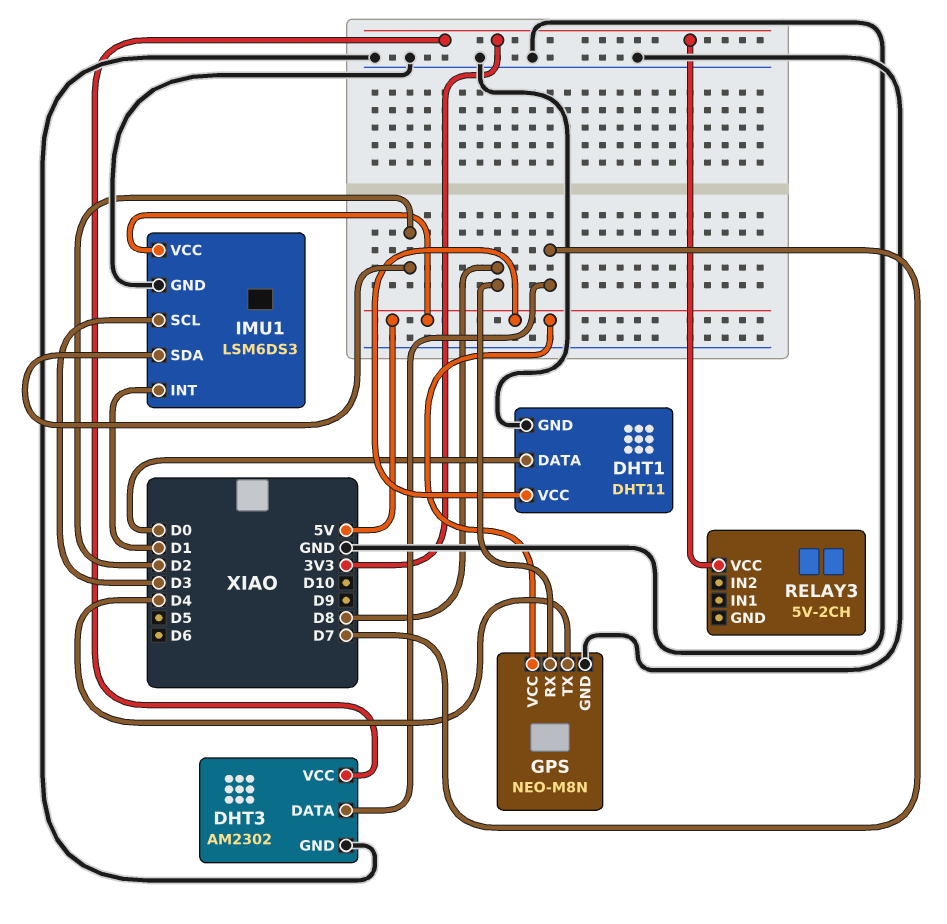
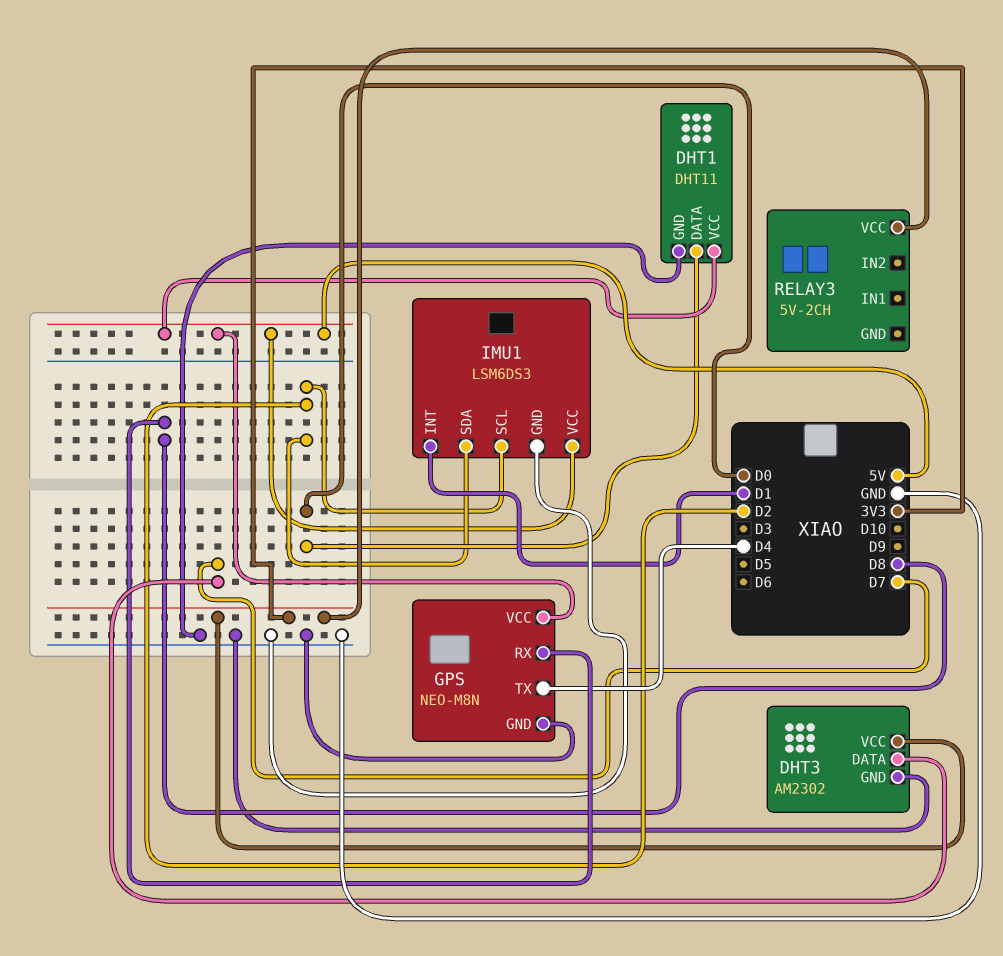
IMU1 pin SCL: D3 -> D2

